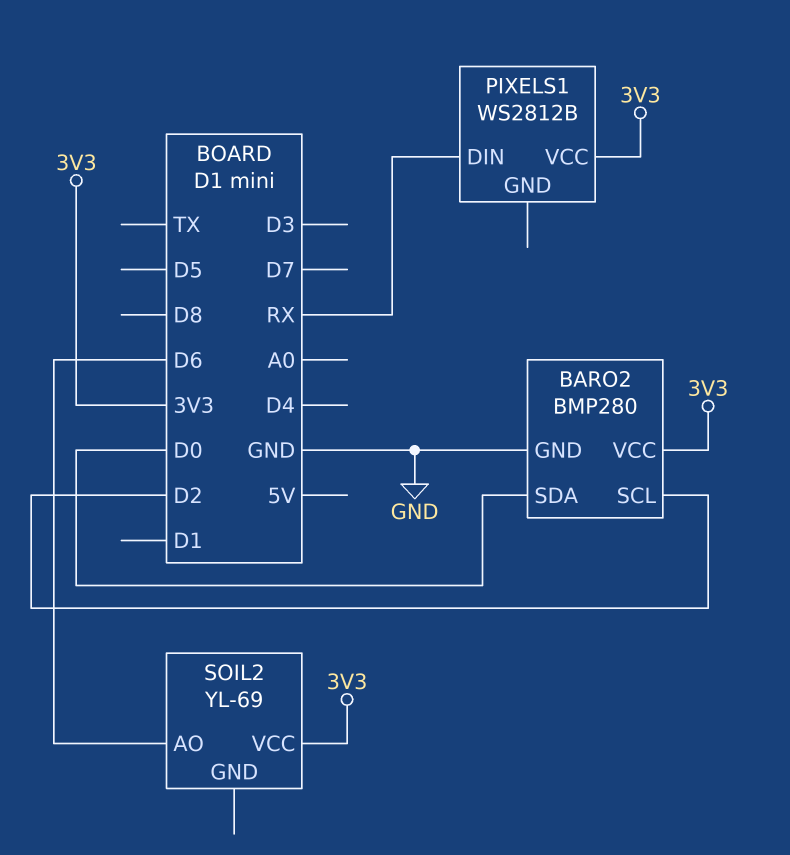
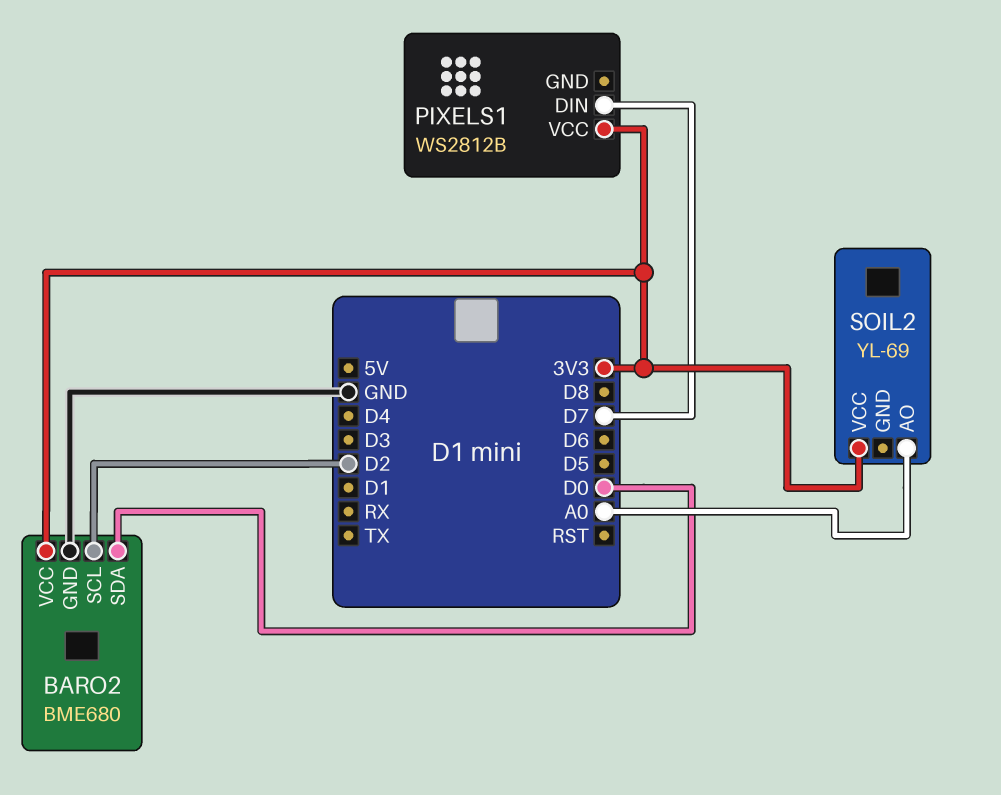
BARO2: BMP280 -> BME680
PIXELS1 pin DIN: RX -> D7
SOIL2 pin AO: D6 -> A0

